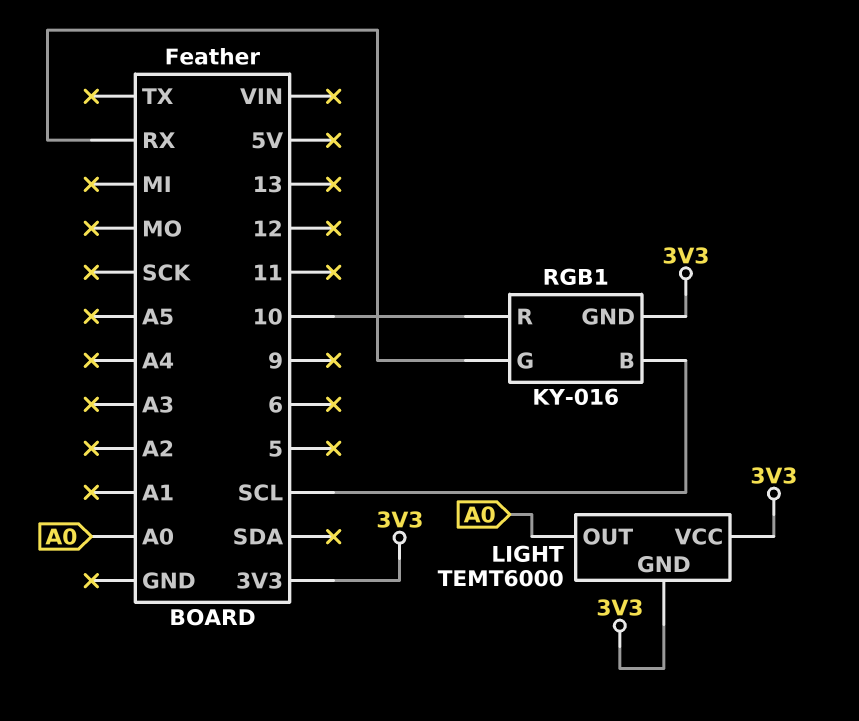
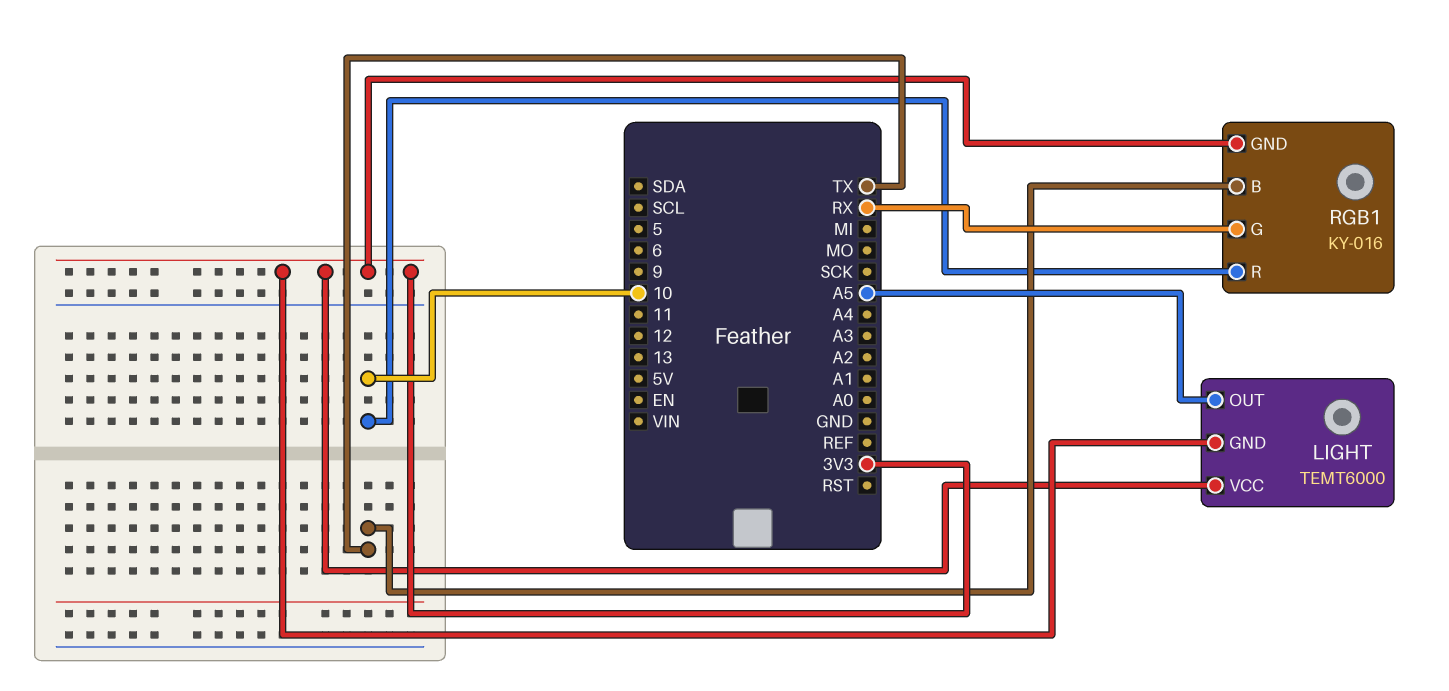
LIGHT pin OUT: A0 -> A5
RGB1 pin B: SCL -> TX

